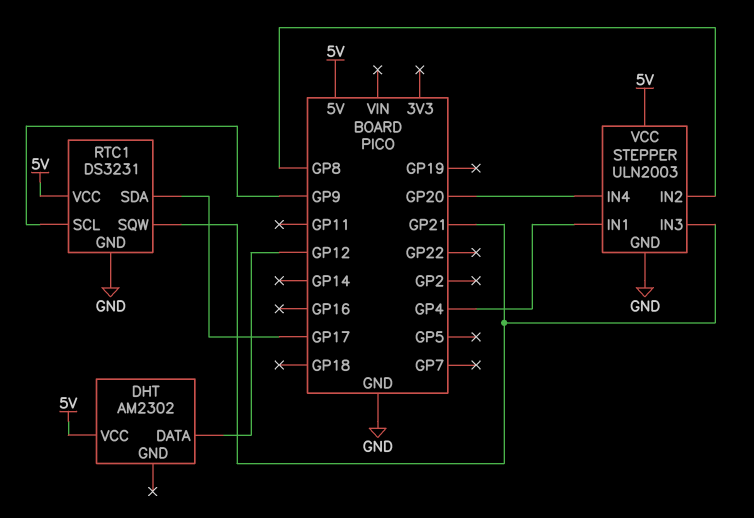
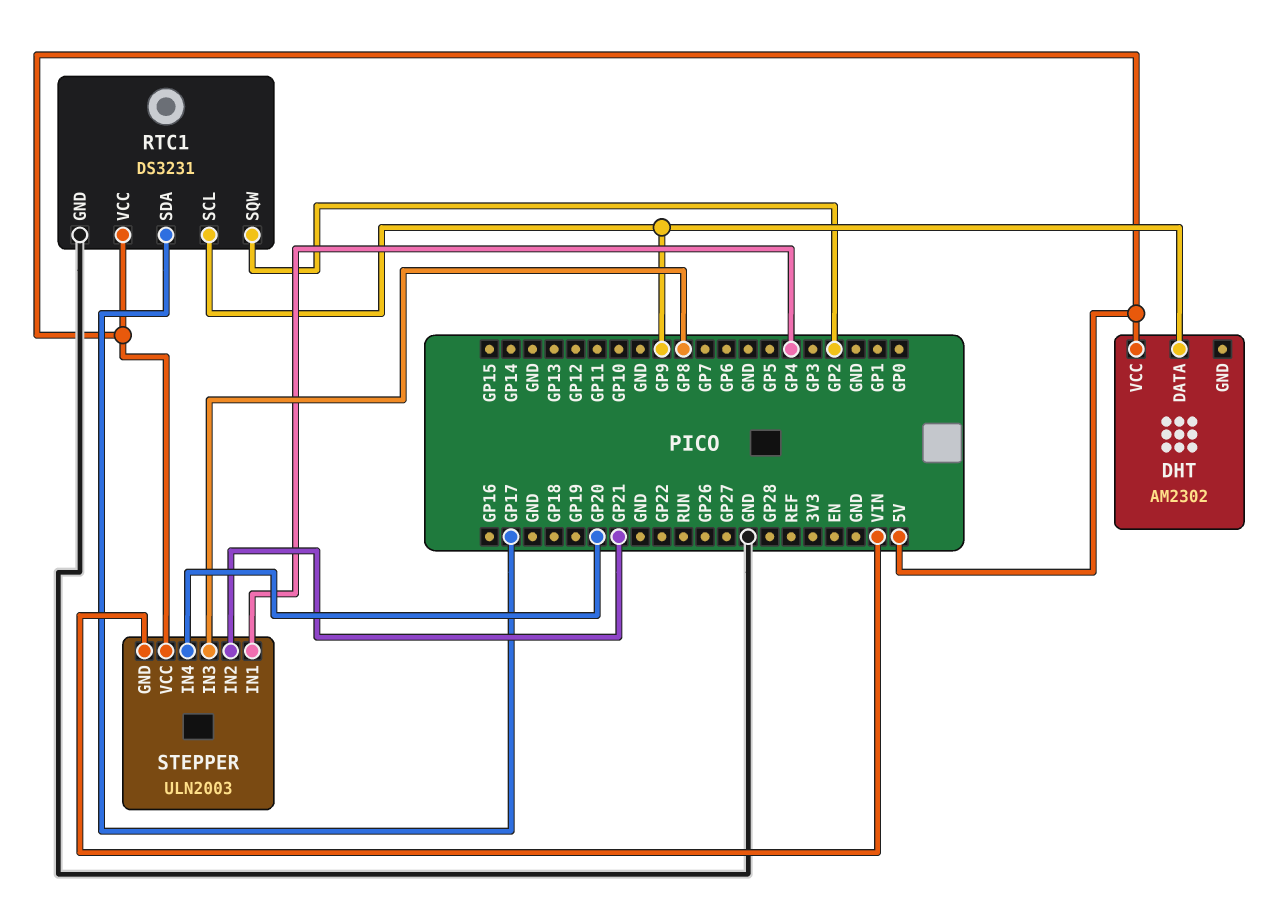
DHT pin DATA: GP12 -> GP9
RTC1 pin SQW: GP21 -> GP2
STEPPER pin GND: GND -> VIN
STEPPER pin IN2: GP8 -> GP21
STEPPER pin IN3: GP21 -> GP8

